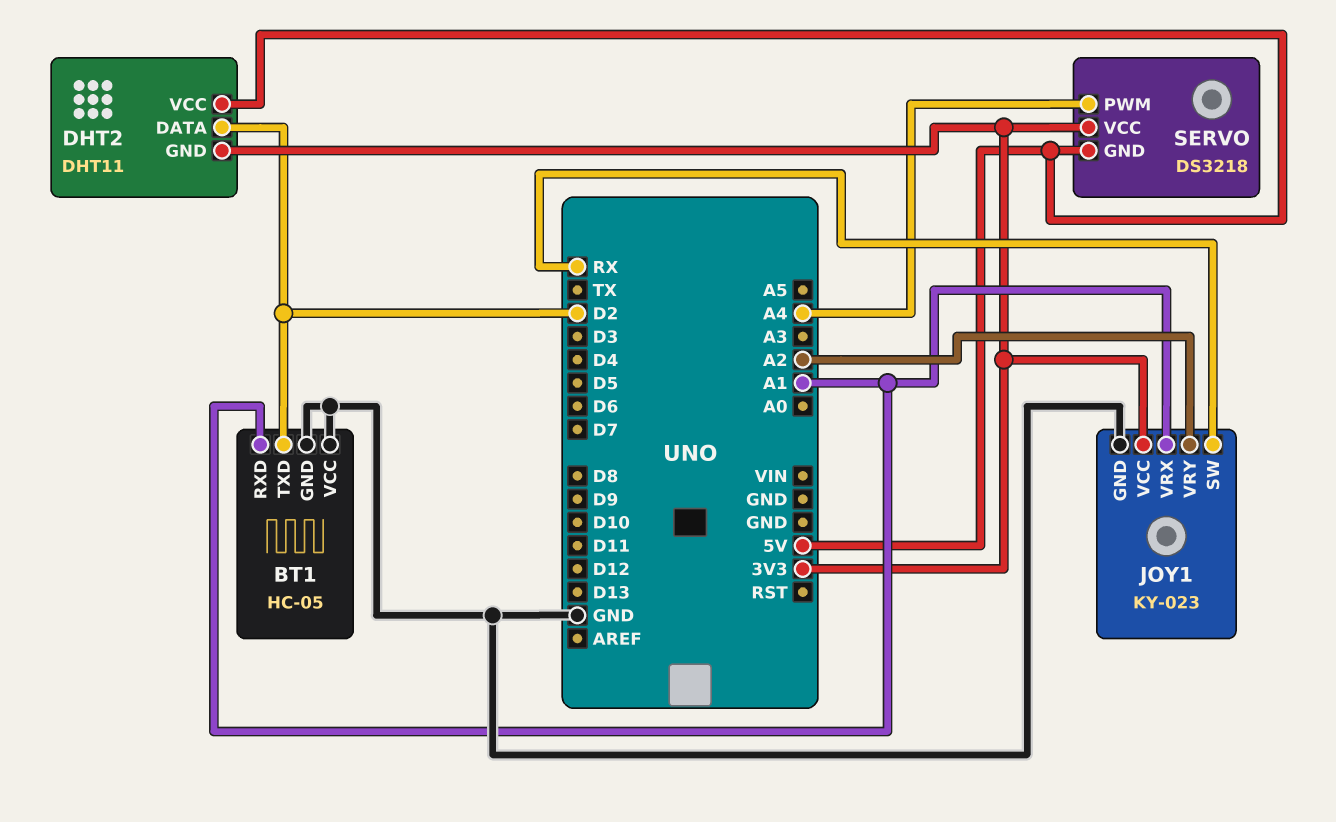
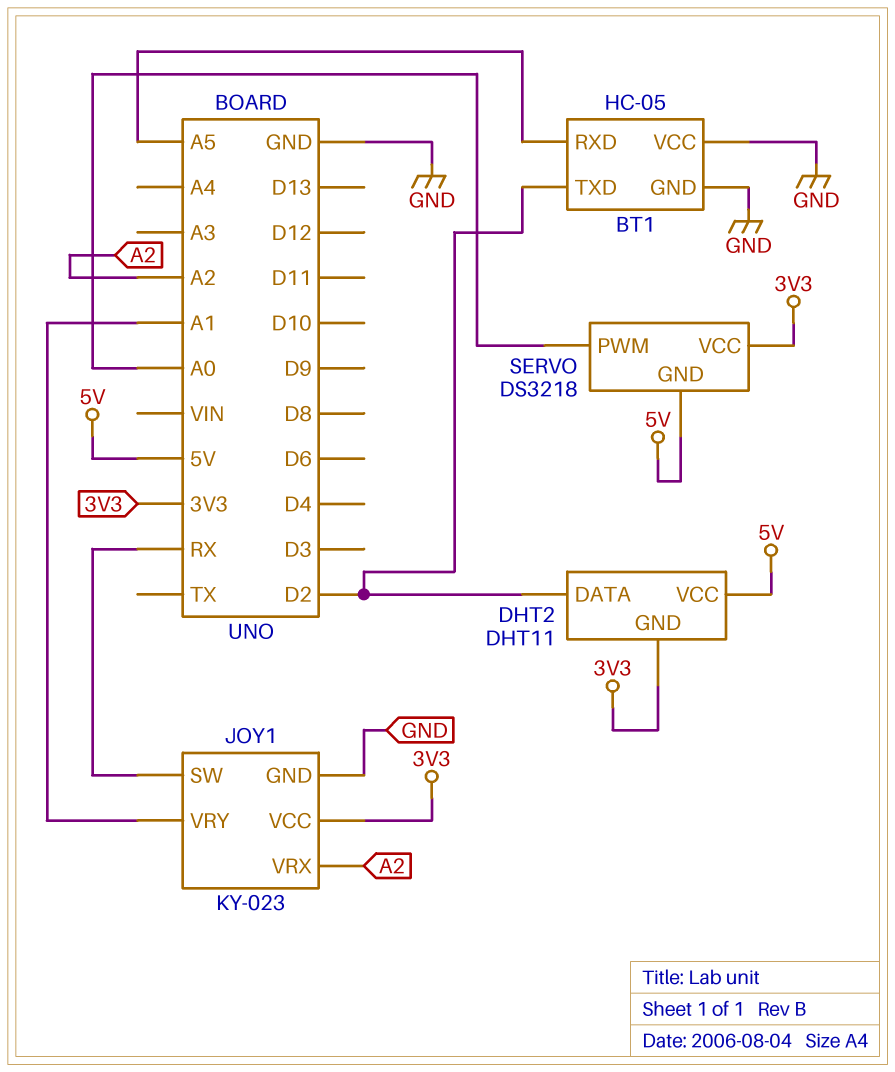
BT1 pin RXD: A1 -> A5
JOY1 pin VRX: A1 -> A2
JOY1 pin VRY: A2 -> A1
SERVO pin PWM: A4 -> A0

